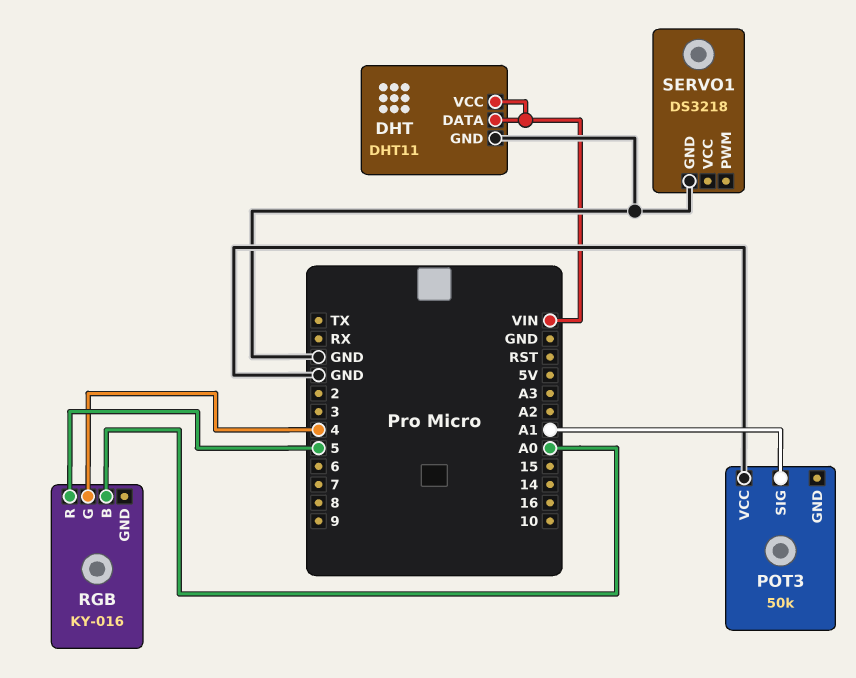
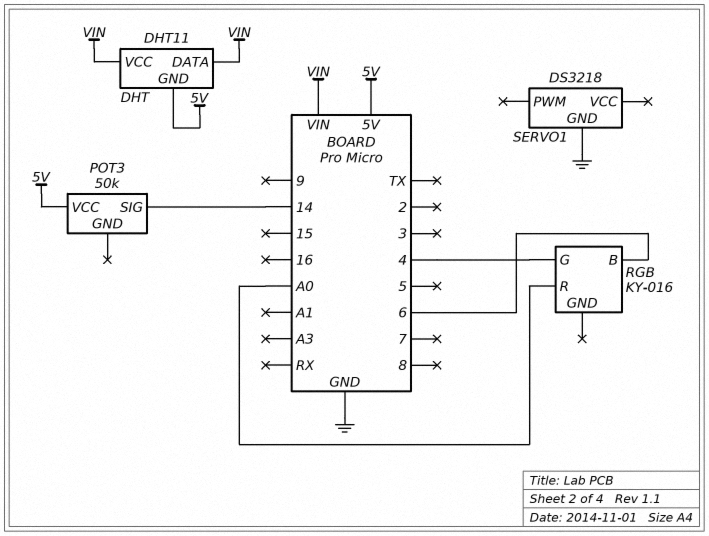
DHT pin GND: GND -> 5V
POT3 pin SIG: A1 -> 14
POT3 pin VCC: GND -> 5V
RGB pin B: A0 -> 6
RGB pin R: 5 -> A0

